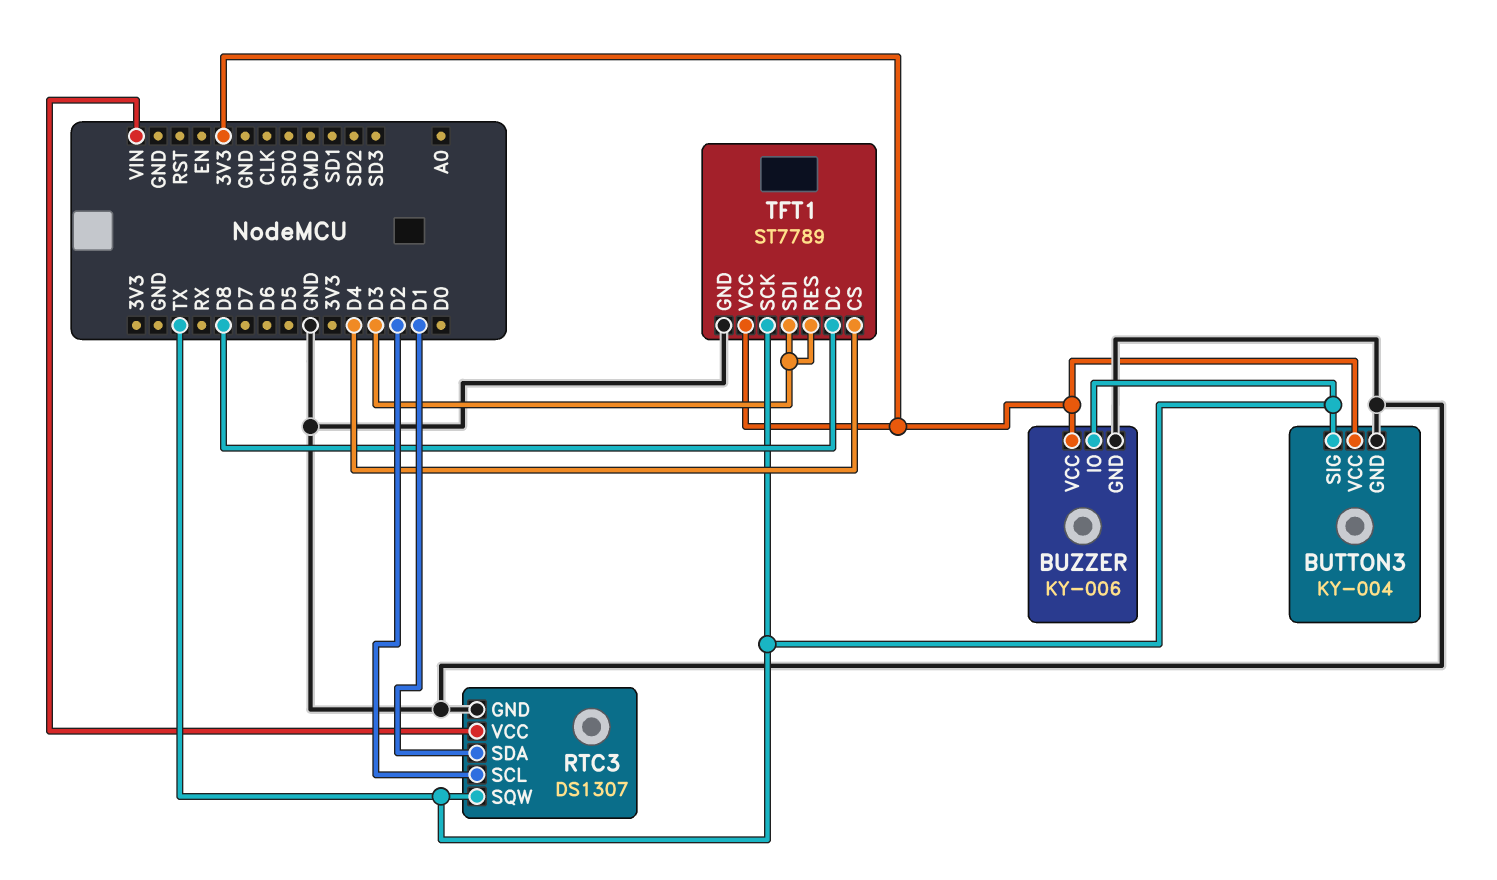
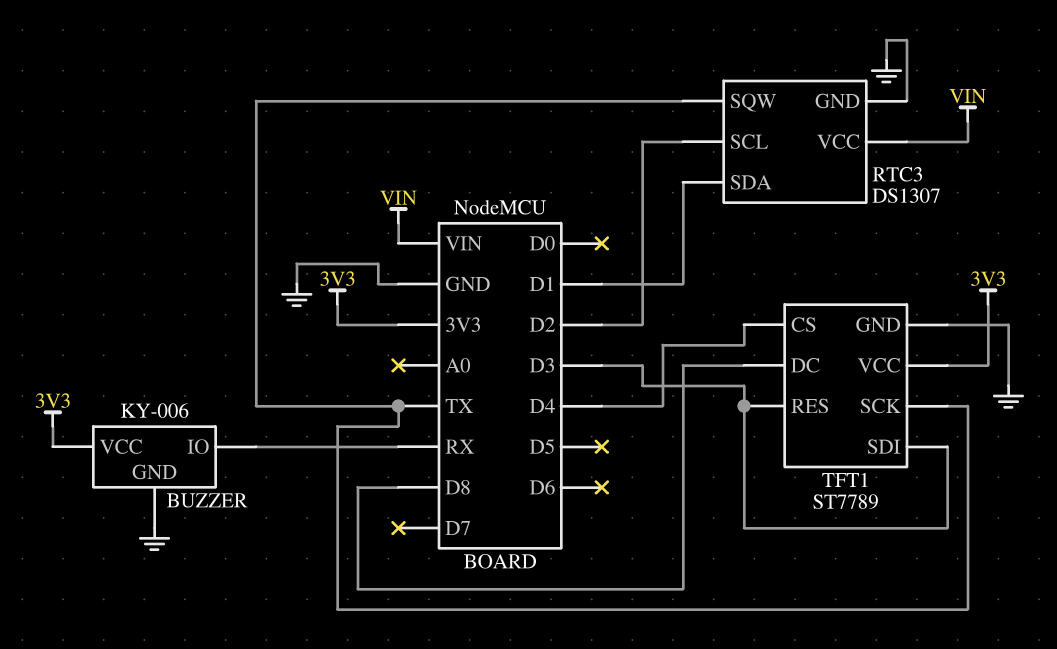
BUTTON3: KY-004 -> none
BUTTON3 pin GND: GND -> none
BUTTON3 pin SIG: TX -> none
BUTTON3 pin VCC: 3V3 -> none
BUZZER pin IO: TX -> RX

